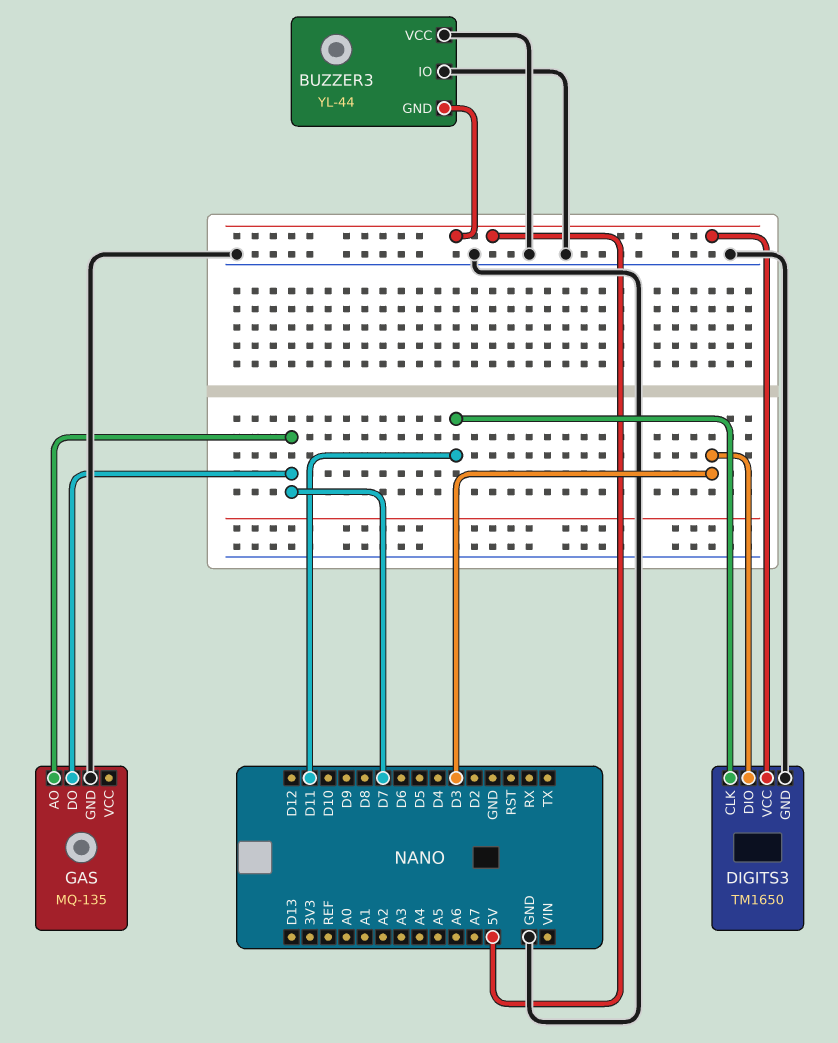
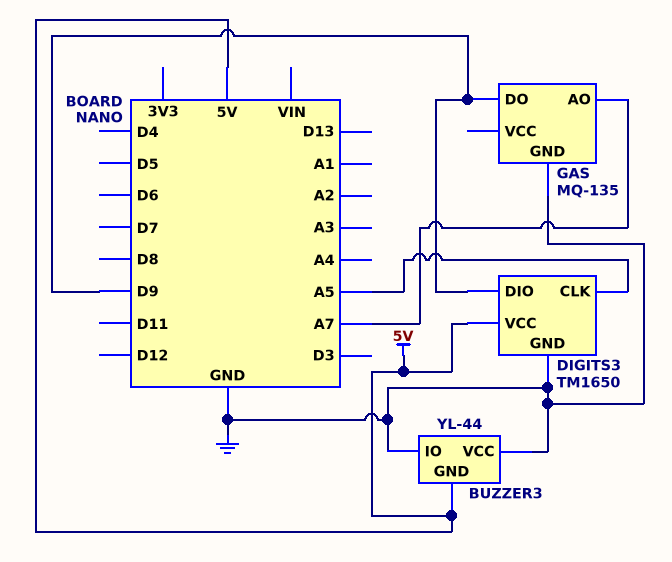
DIGITS3 pin CLK: D11 -> A5
DIGITS3 pin DIO: D3 -> D9
GAS pin AO: D7 -> A7
GAS pin DO: D7 -> D9

